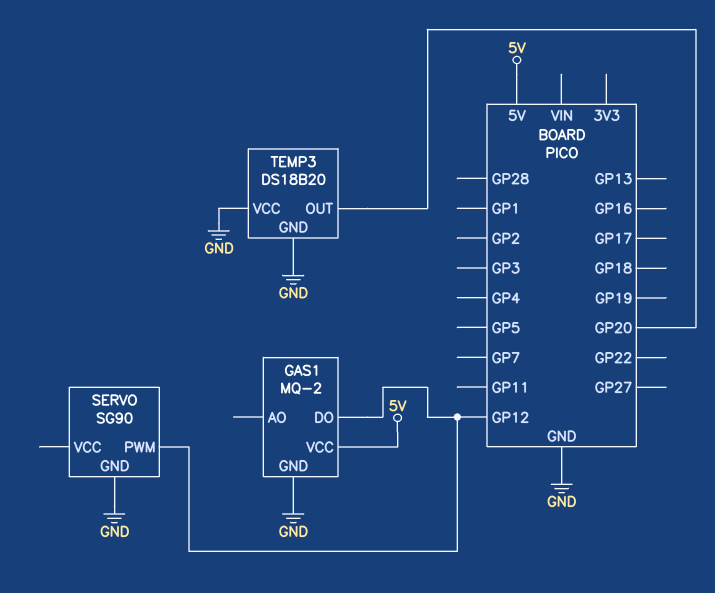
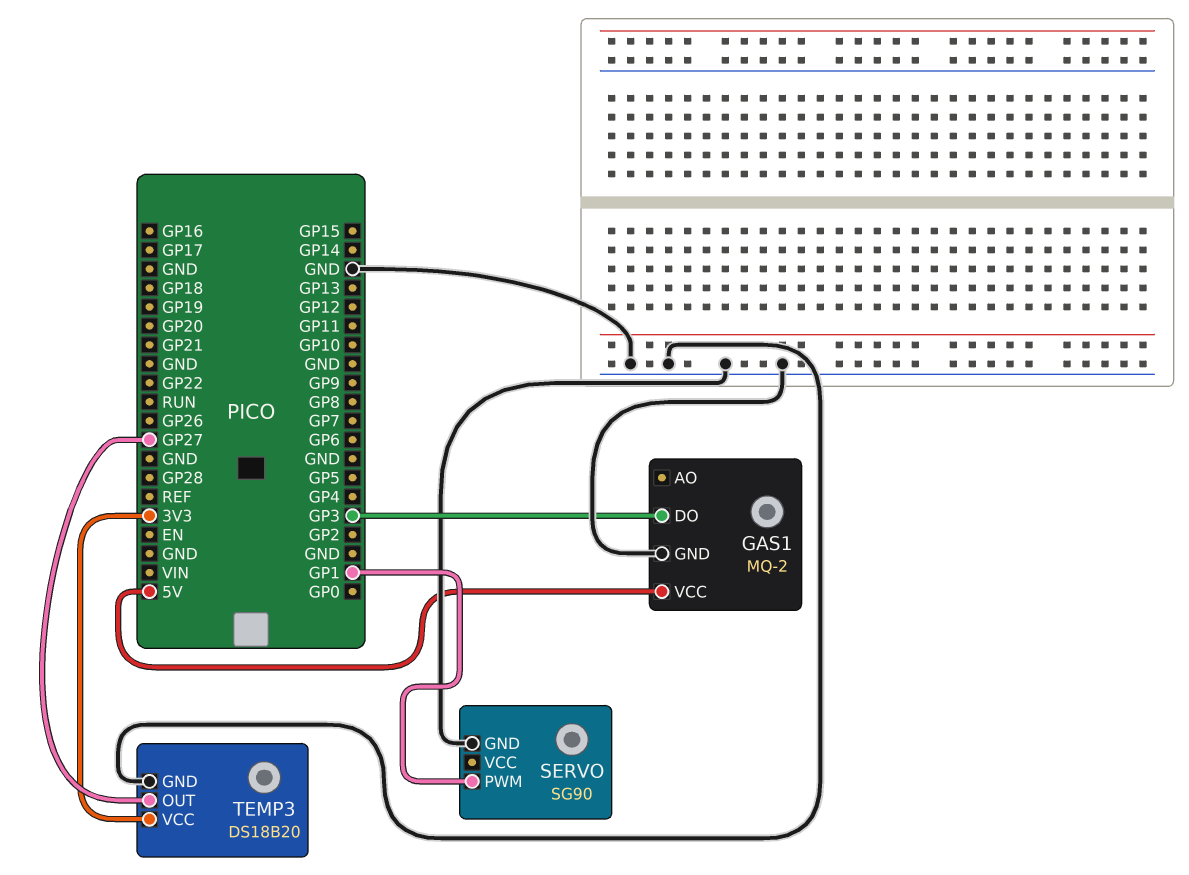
GAS1 pin DO: GP12 -> GP3
SERVO pin PWM: GP12 -> GP1
TEMP3 pin OUT: GP20 -> GP27
TEMP3 pin VCC: GND -> 3V3

